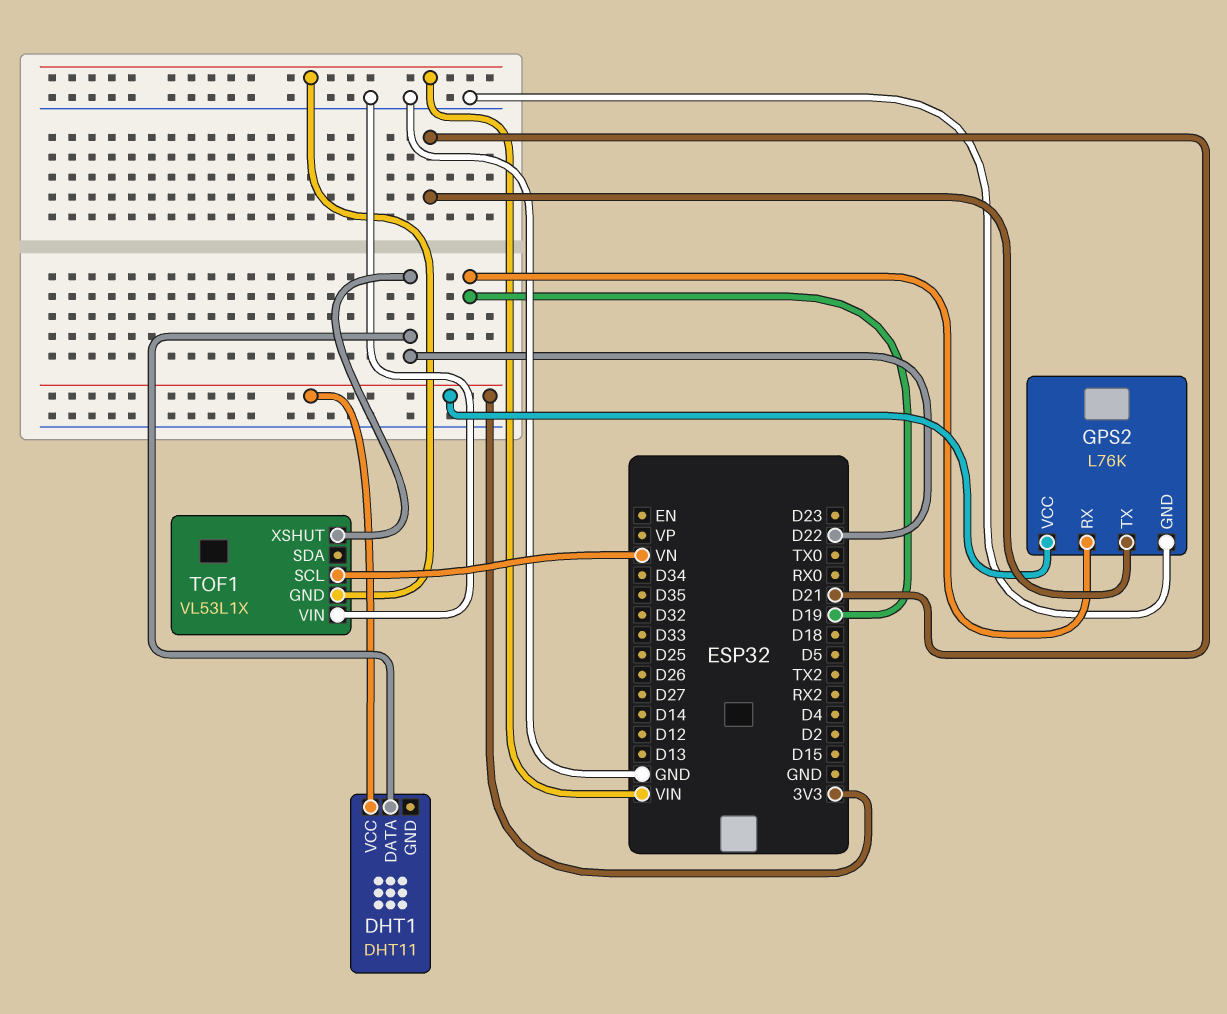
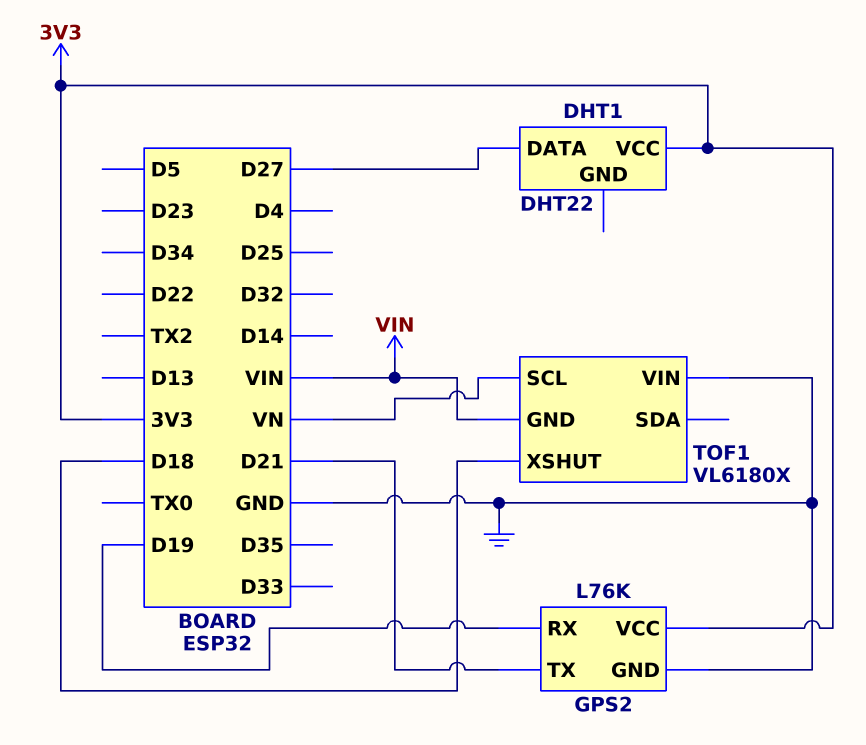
DHT1: DHT11 -> DHT22
DHT1 pin DATA: D22 -> D27
TOF1: VL53L1X -> VL6180X
TOF1 pin XSHUT: D22 -> D18

